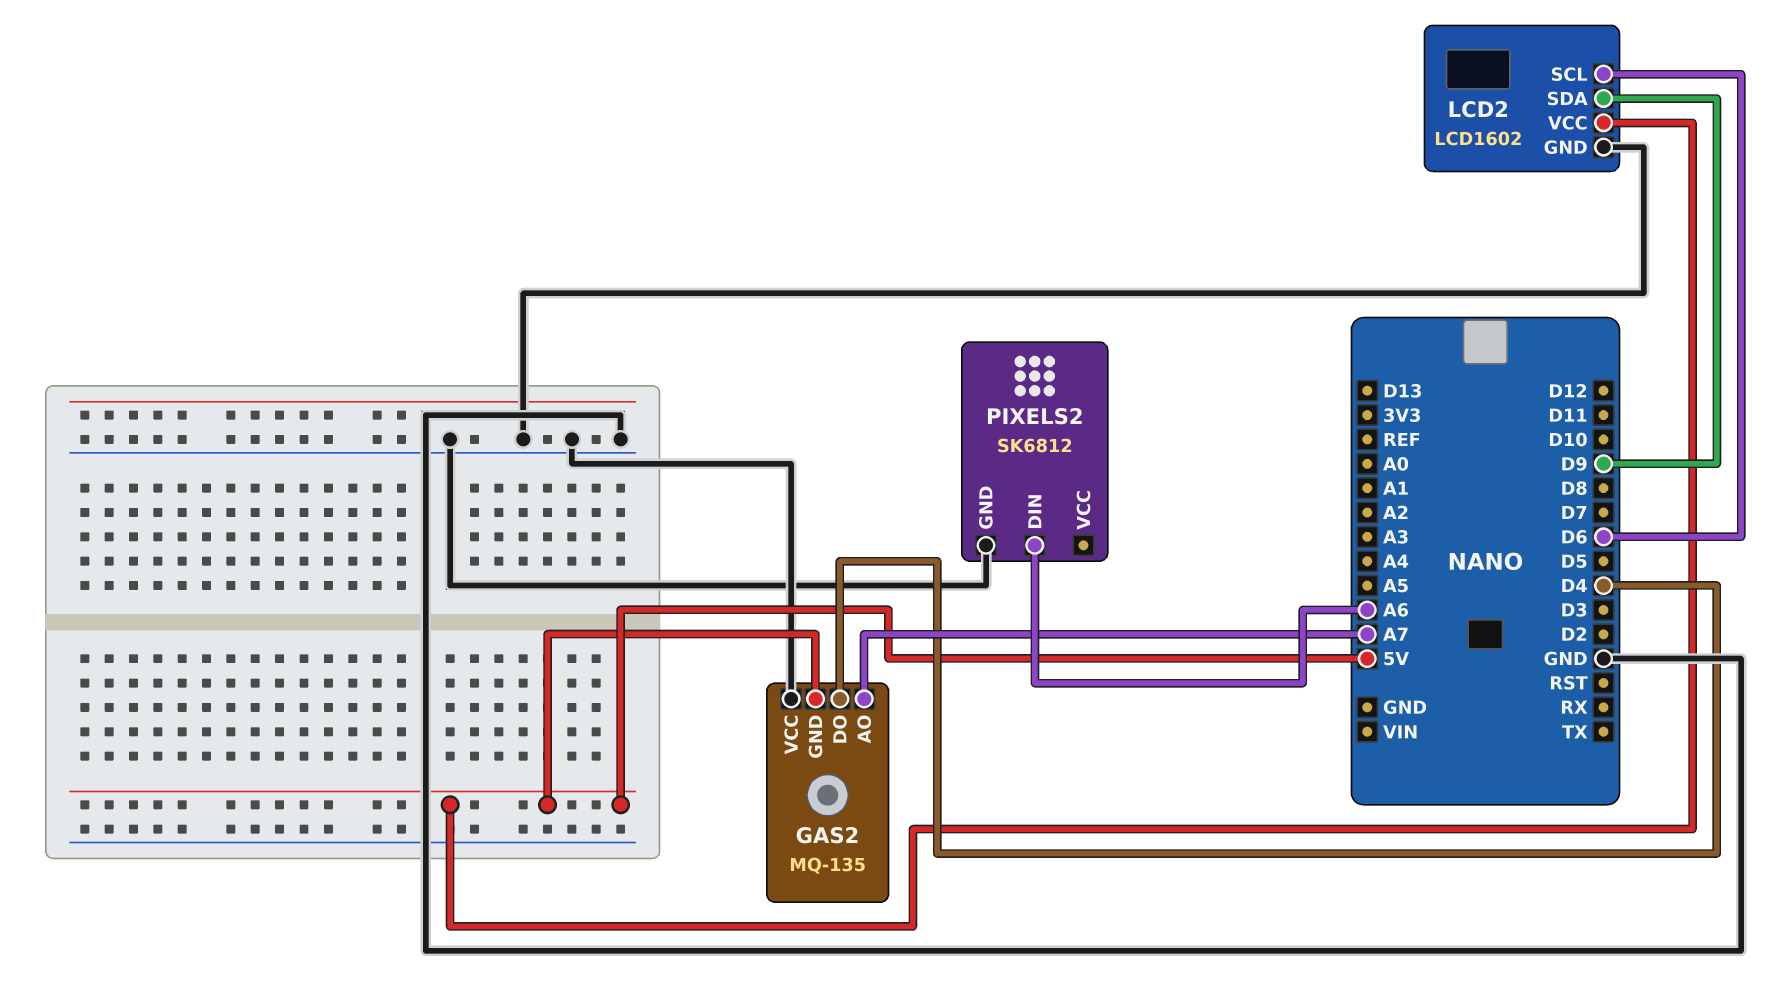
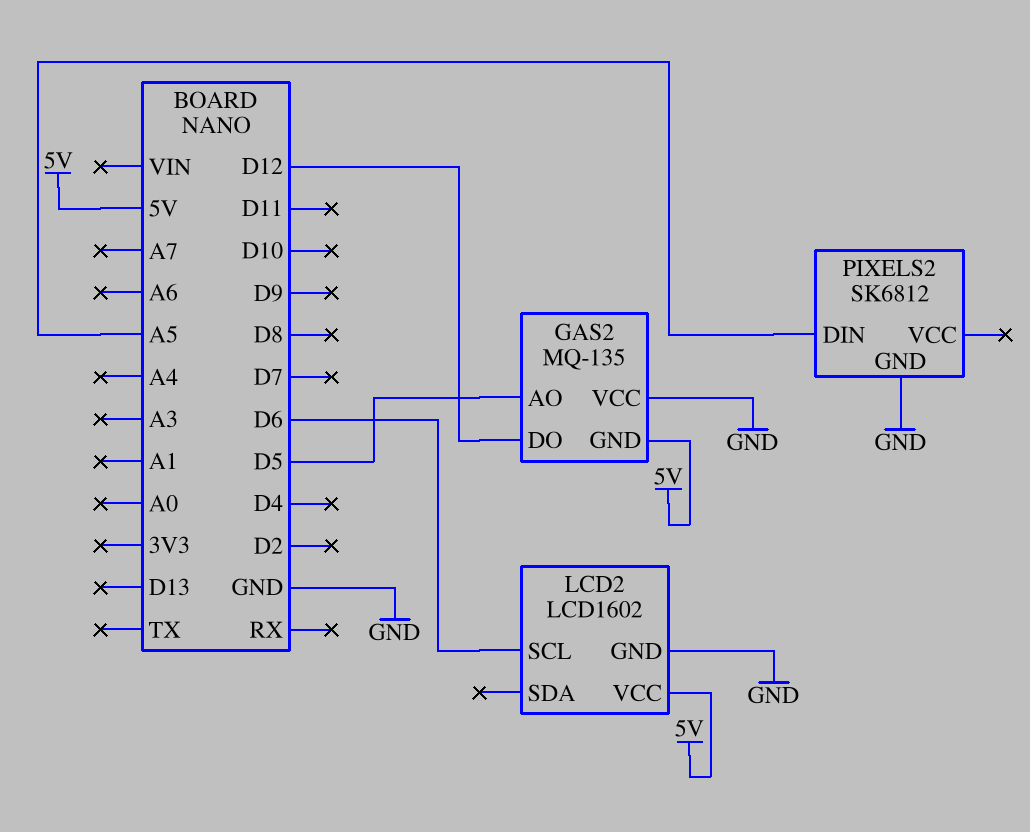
GAS2 pin AO: A7 -> D5
GAS2 pin DO: D4 -> D12
LCD2 pin SDA: D9 -> none
PIXELS2 pin DIN: A6 -> A5

